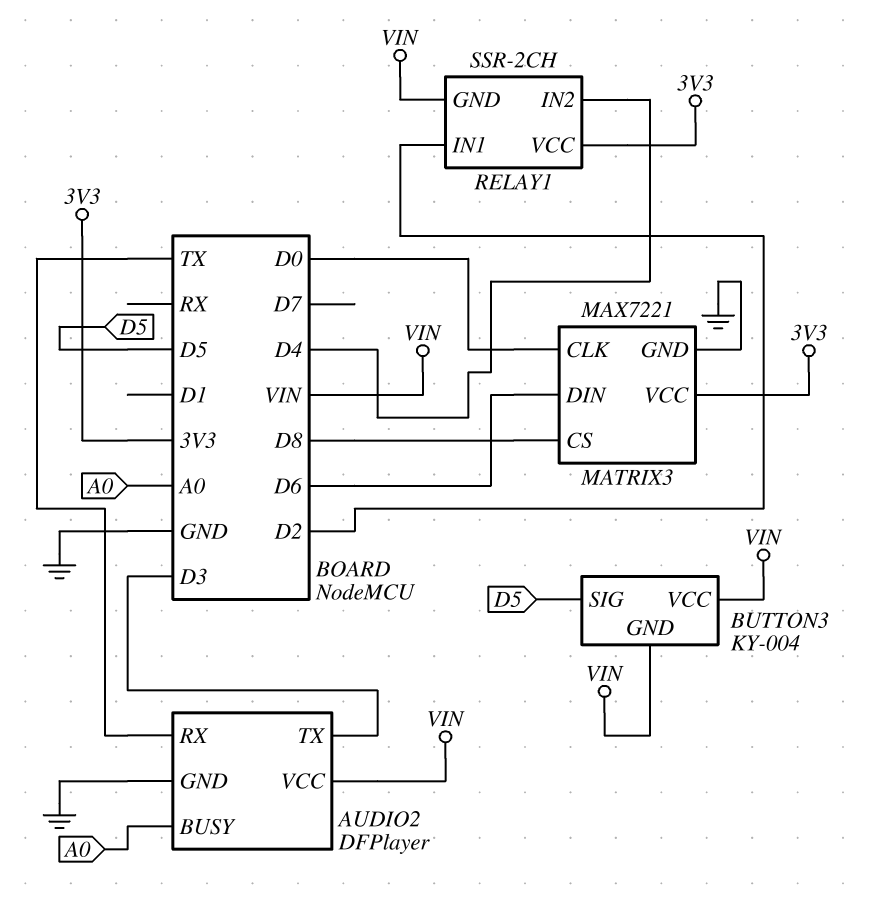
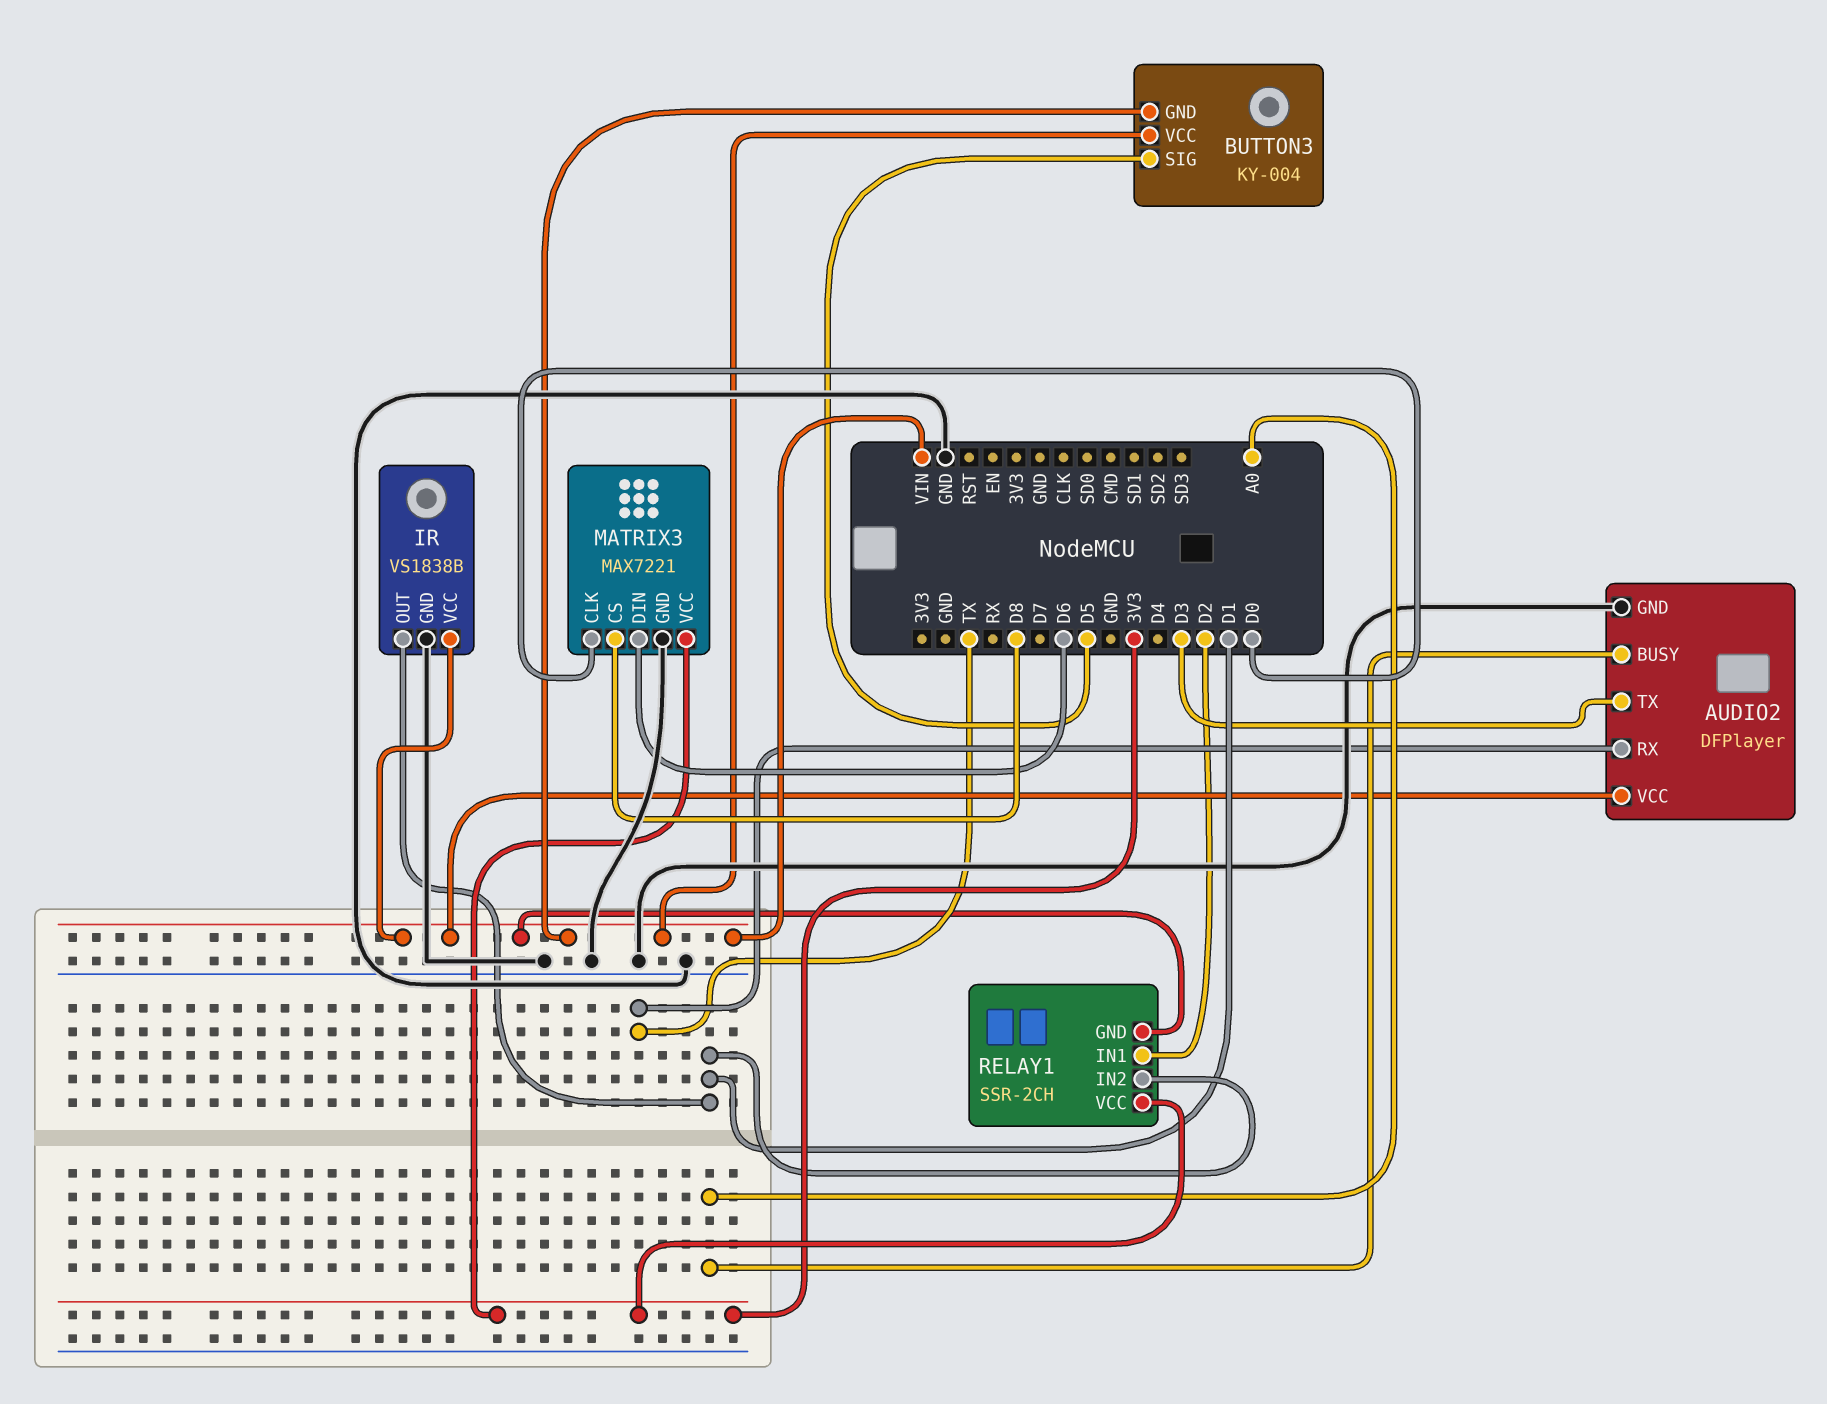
IR: none -> VS1838B
IR pin GND: none -> GND
IR pin OUT: none -> D1
IR pin VCC: none -> VIN
RELAY1 pin IN2: D4 -> D1

